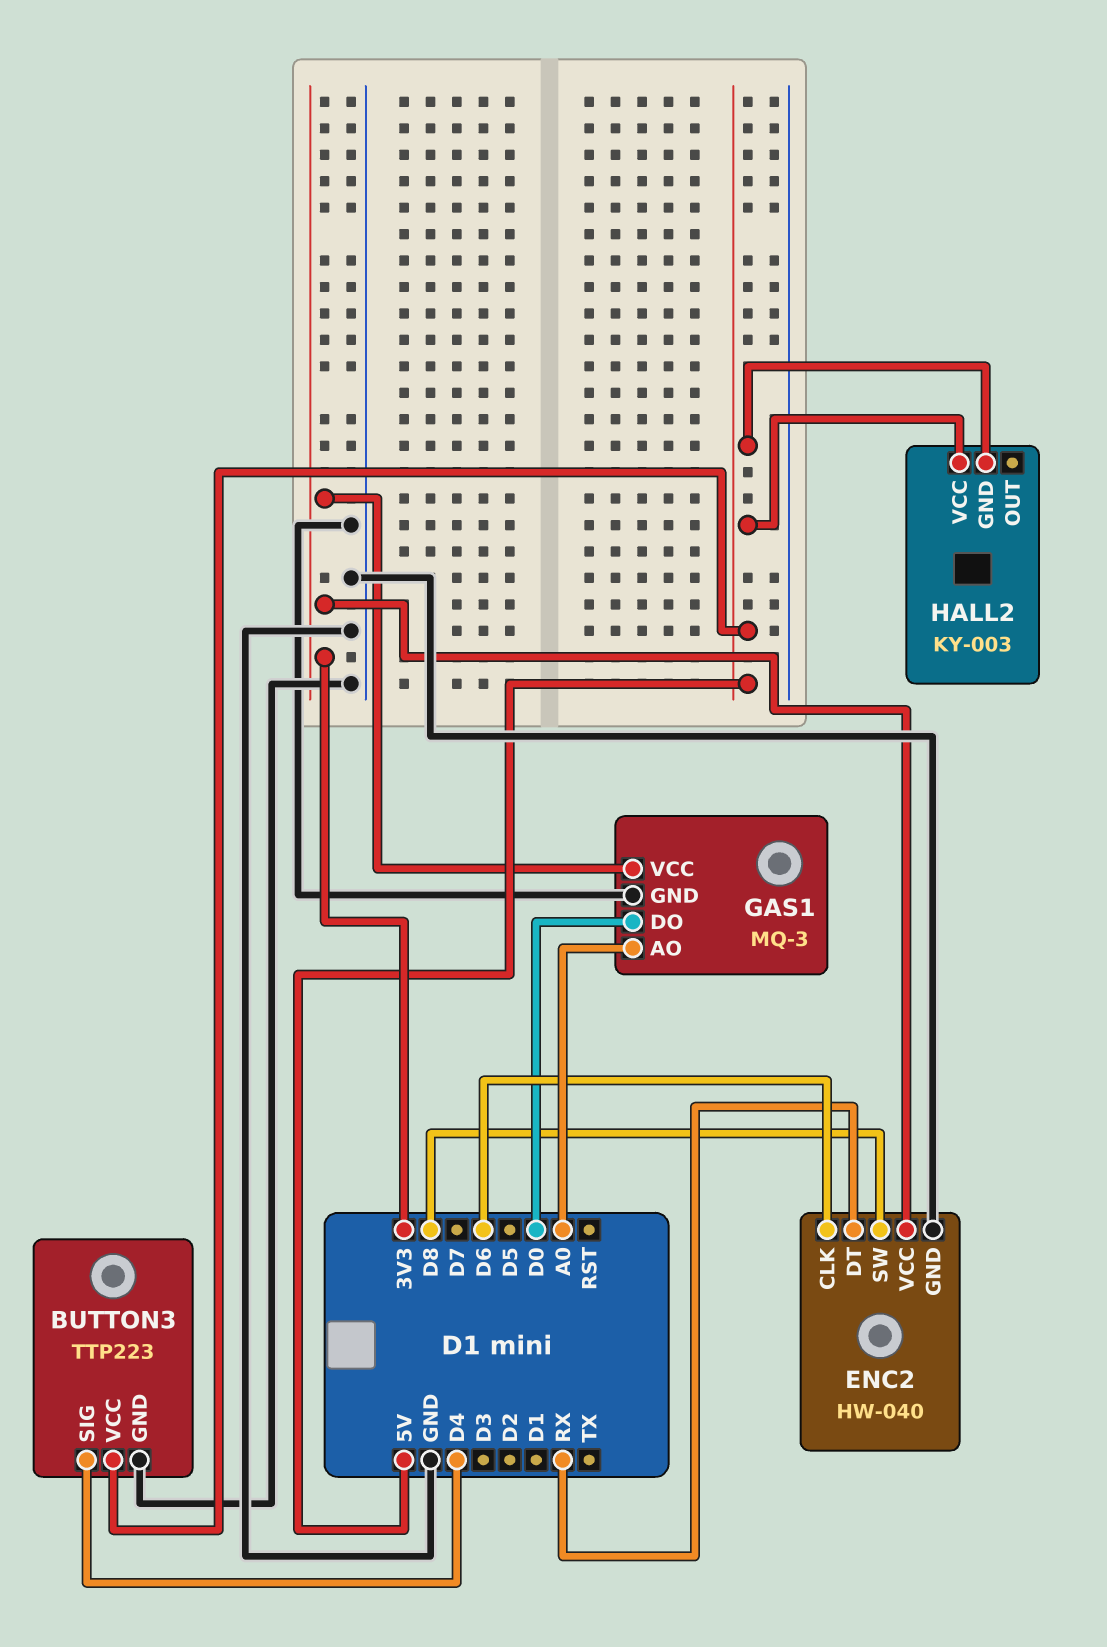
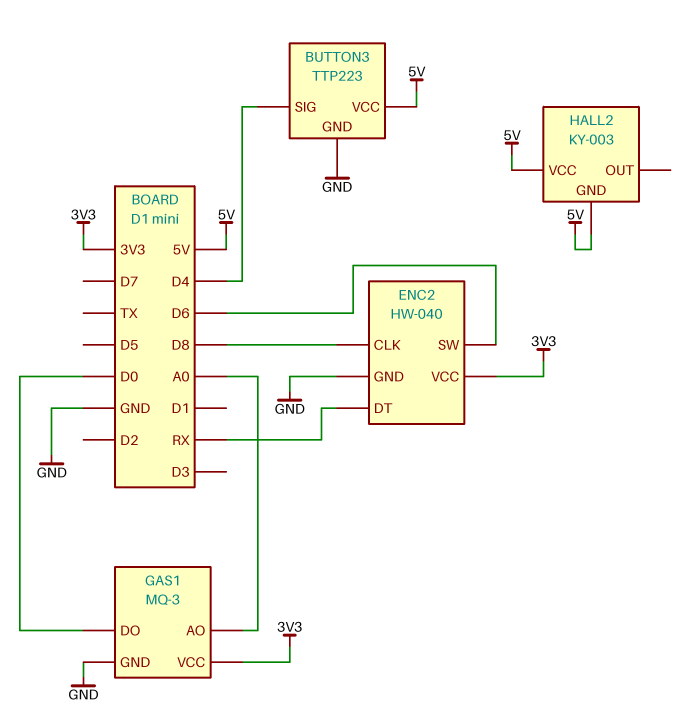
ENC2 pin CLK: D6 -> D8
ENC2 pin SW: D8 -> D6

